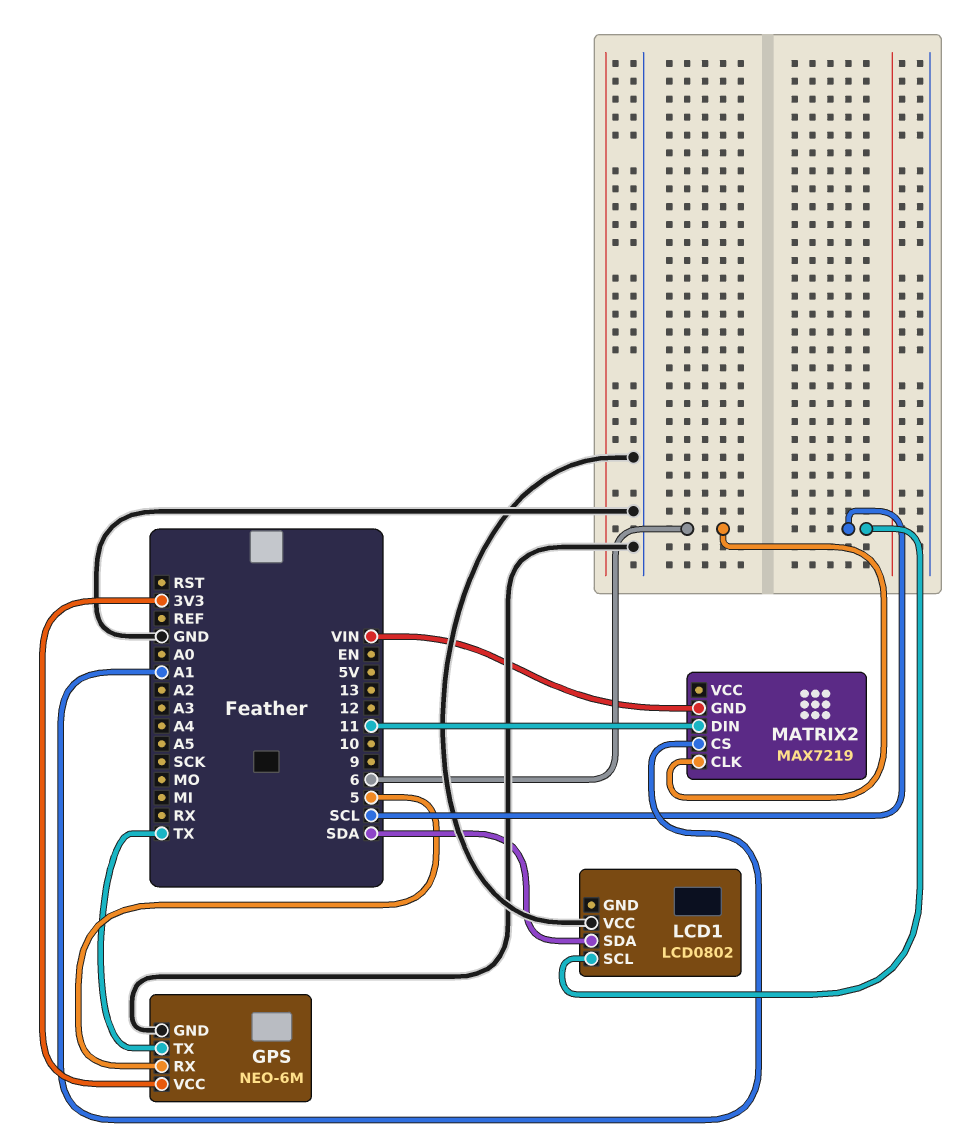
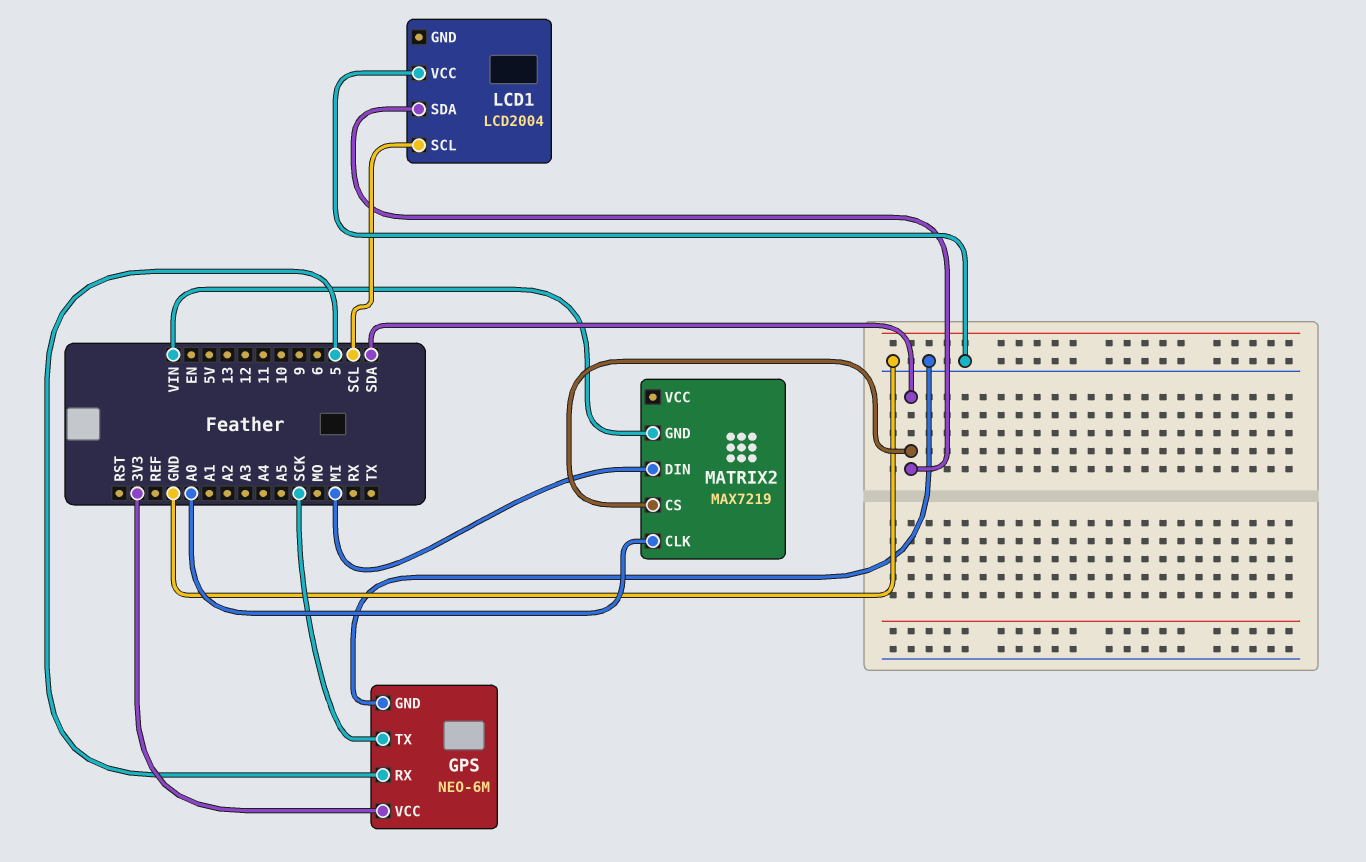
GPS pin TX: TX -> SCK
LCD1: LCD0802 -> LCD2004
MATRIX2 pin CLK: 6 -> A0
MATRIX2 pin CS: A1 -> SDA
MATRIX2 pin DIN: 11 -> MI

